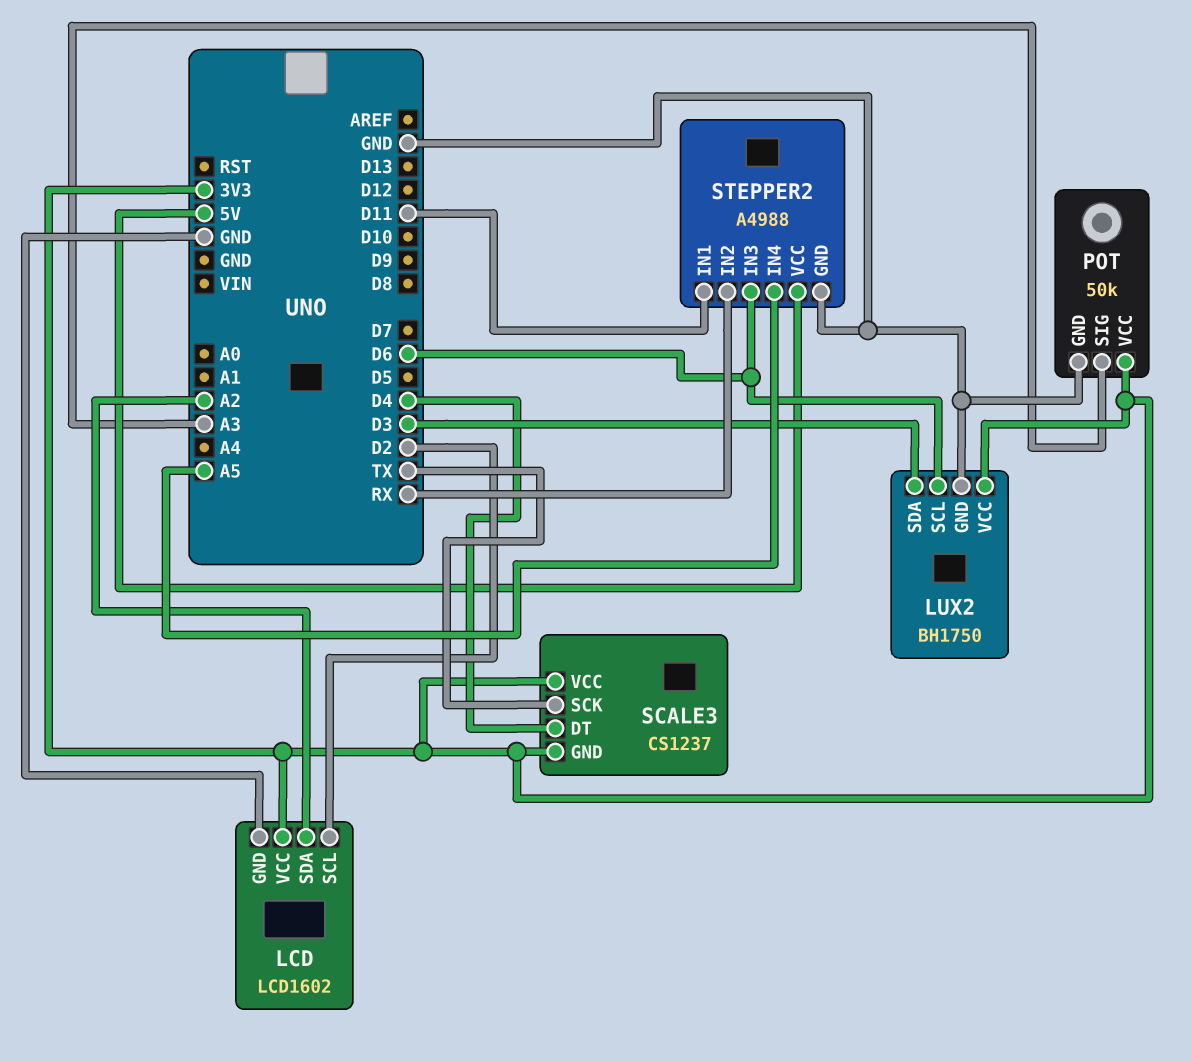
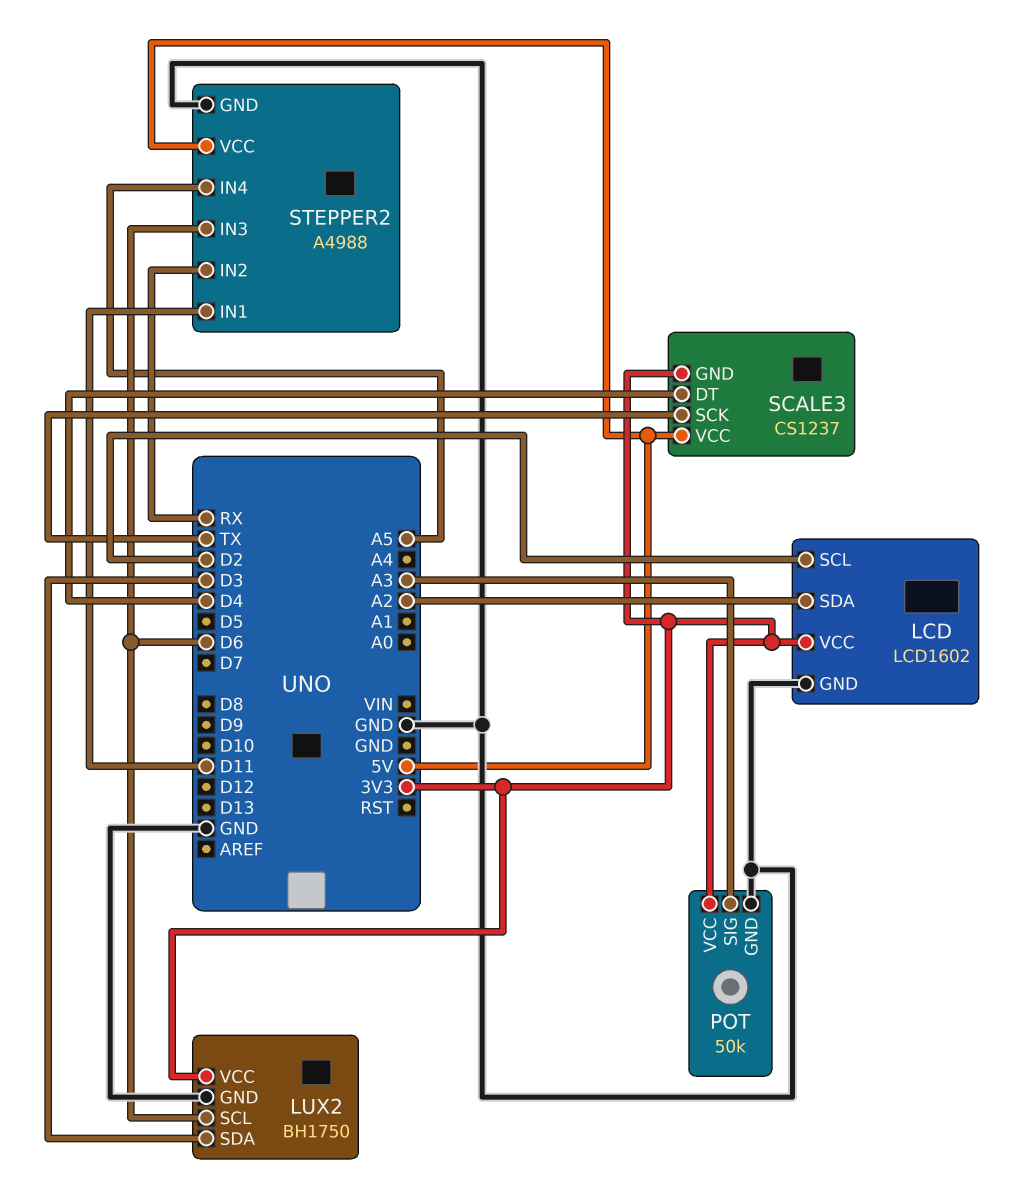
SCALE3 pin VCC: 3V3 -> 5V

